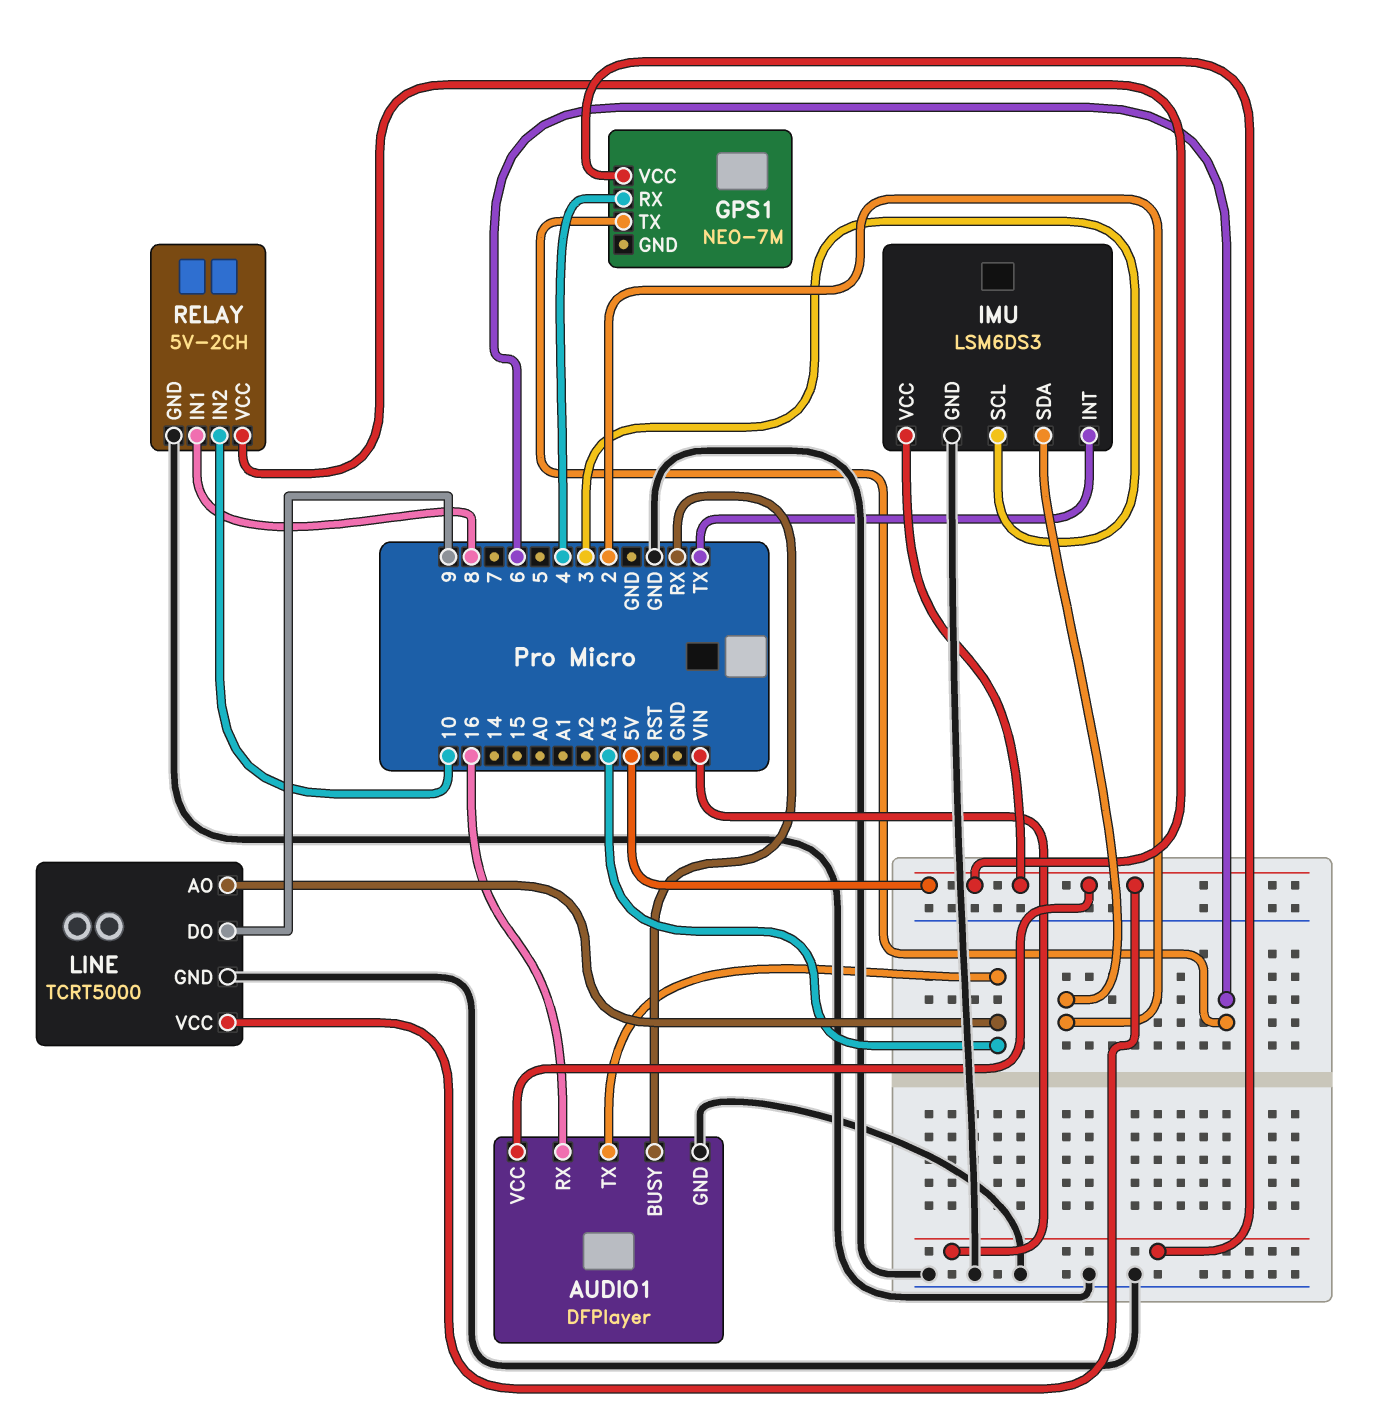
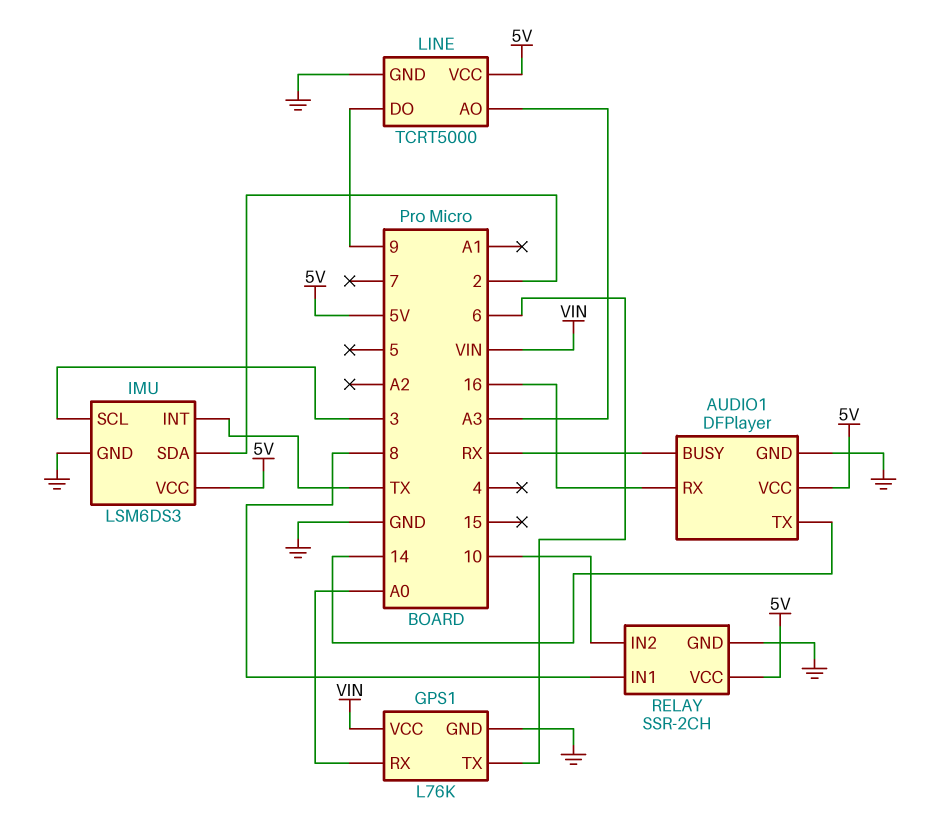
AUDIO1 pin TX: A3 -> 14
GPS1: NEO-7M -> L76K
GPS1 pin GND: none -> GND
GPS1 pin RX: 4 -> A0
RELAY: 5V-2CH -> SSR-2CH

